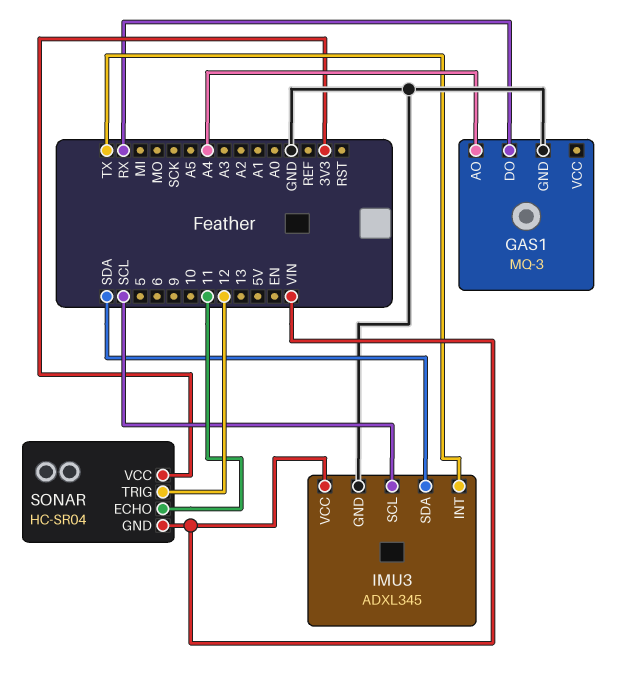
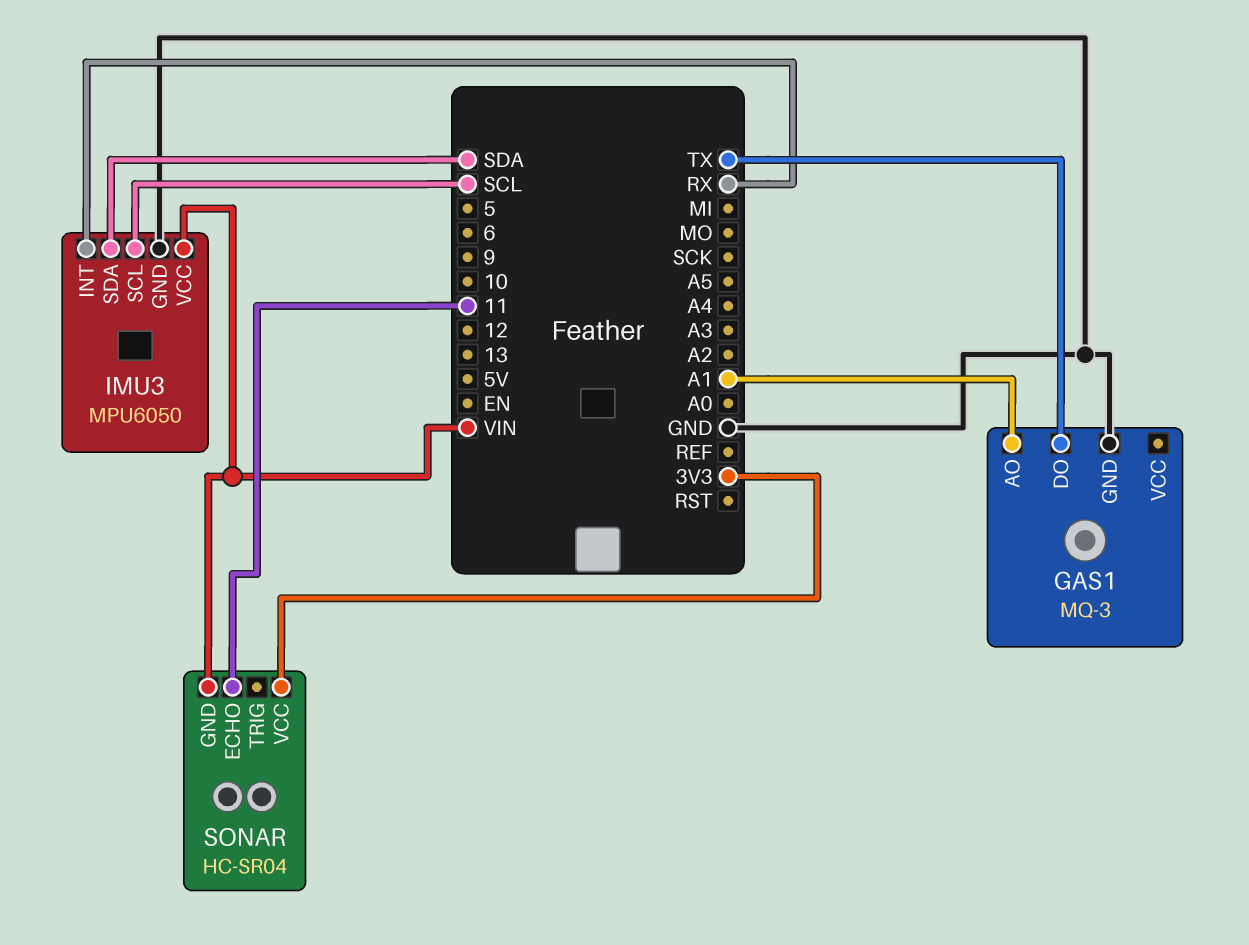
GAS1 pin AO: A4 -> A1
GAS1 pin DO: RX -> TX
IMU3: ADXL345 -> MPU6050
IMU3 pin INT: TX -> RX
SONAR pin TRIG: 12 -> none

